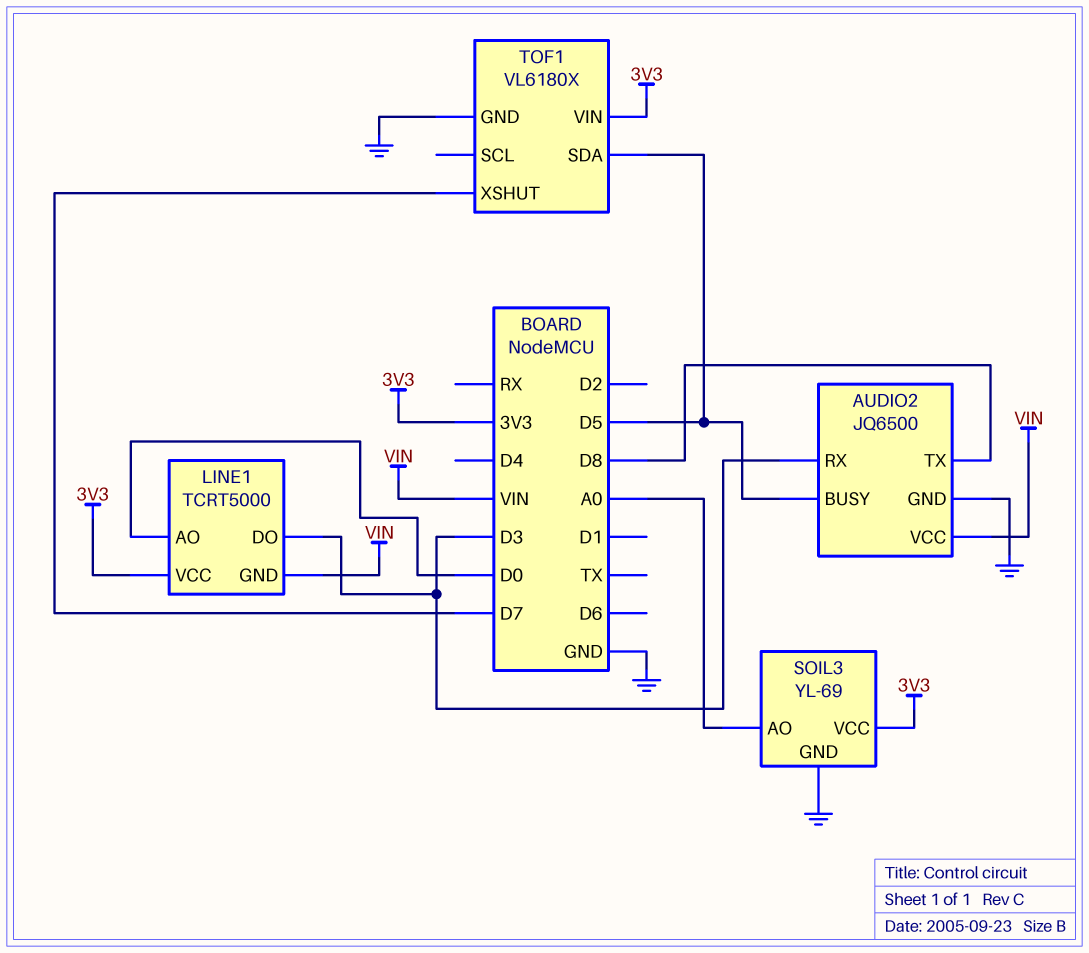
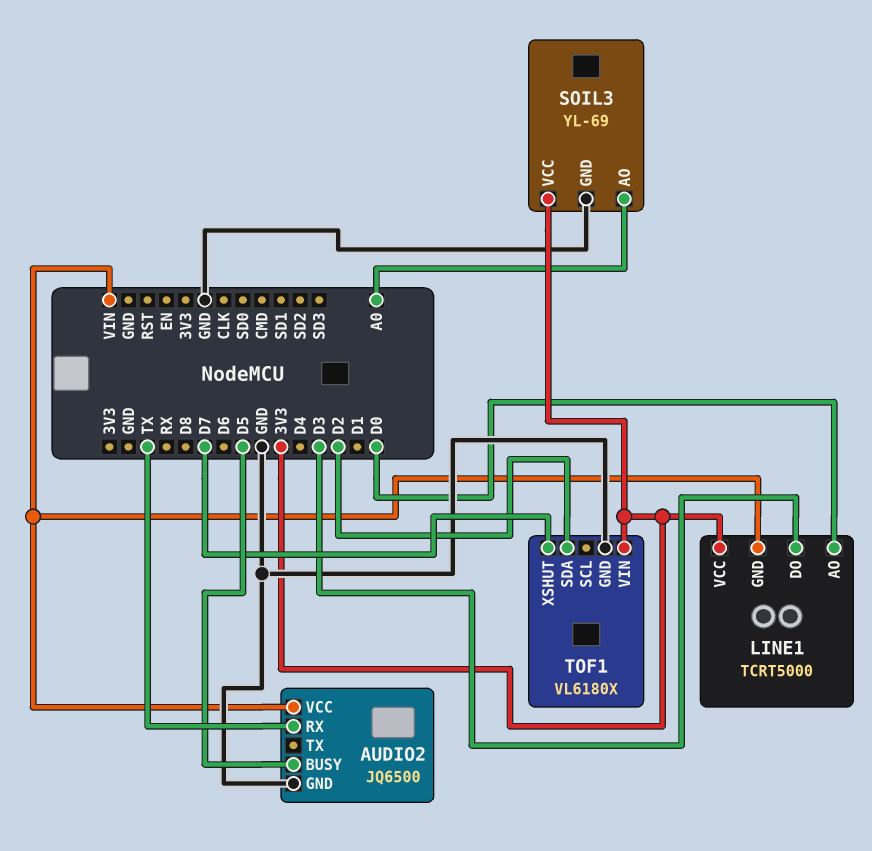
AUDIO2 pin RX: D3 -> TX
AUDIO2 pin TX: D8 -> none
TOF1 pin SDA: D5 -> D2

